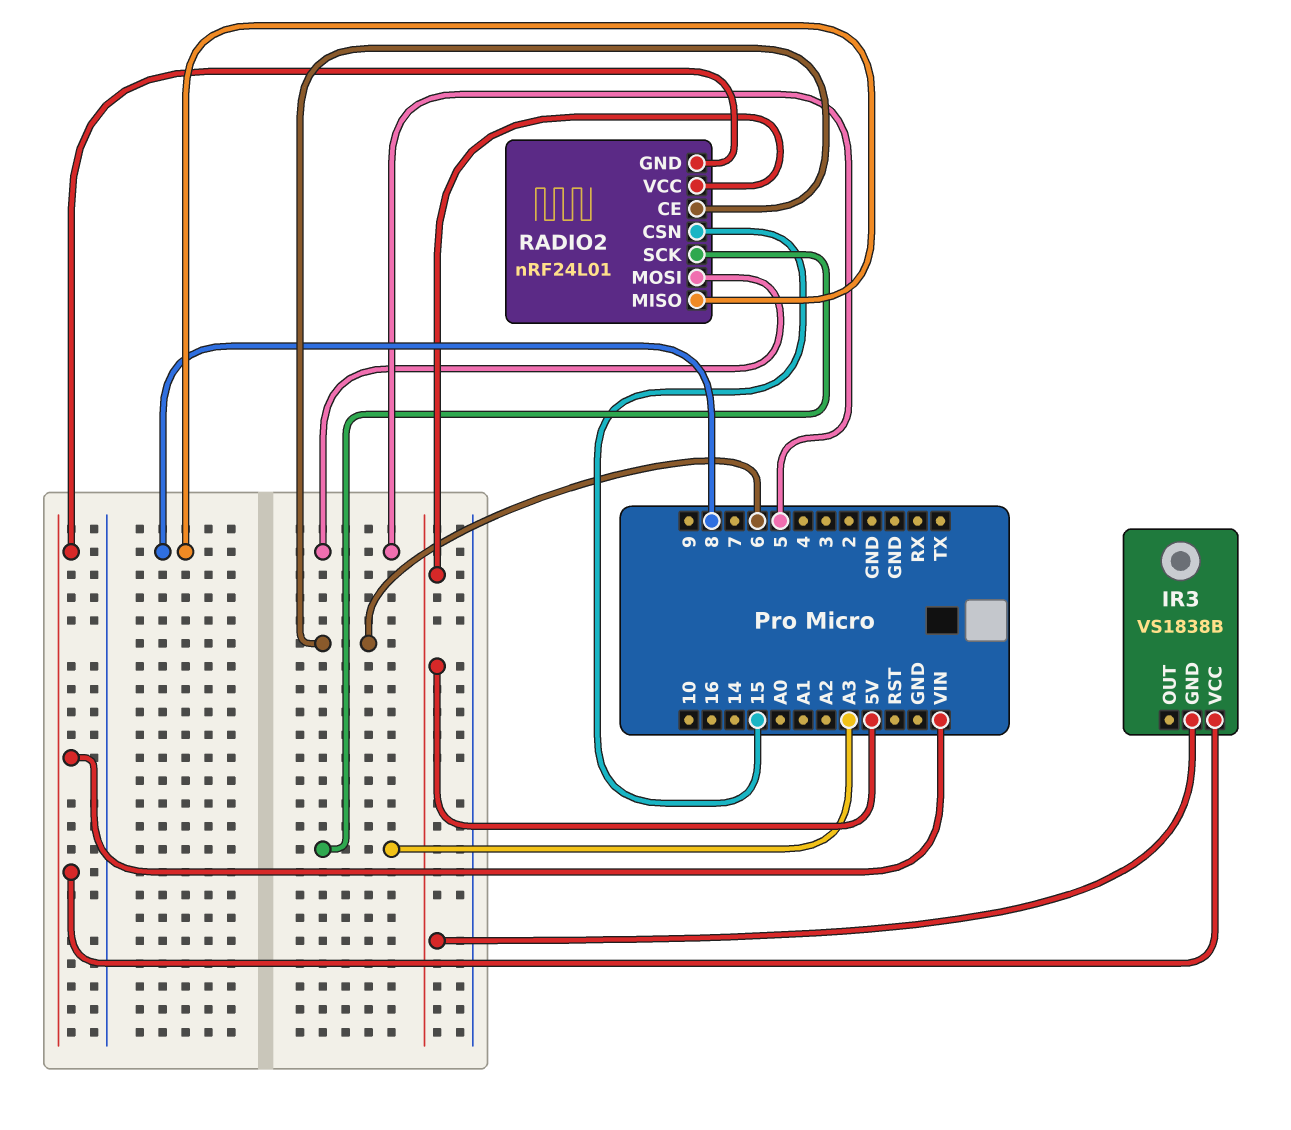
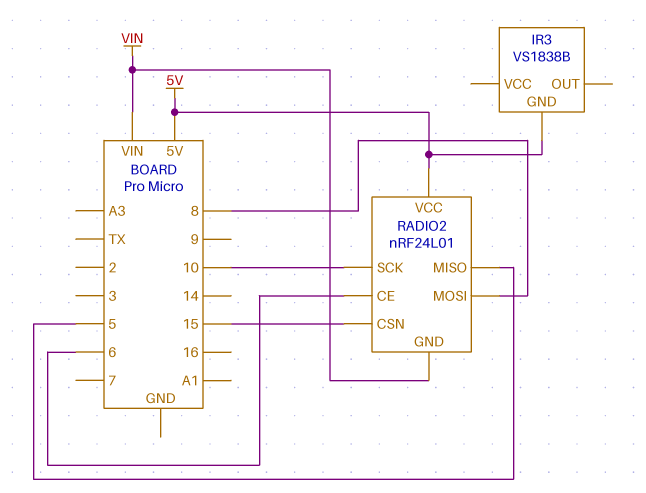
IR3 pin VCC: VIN -> none
RADIO2 pin MISO: 8 -> 5
RADIO2 pin MOSI: 5 -> 8
RADIO2 pin SCK: A3 -> 10

